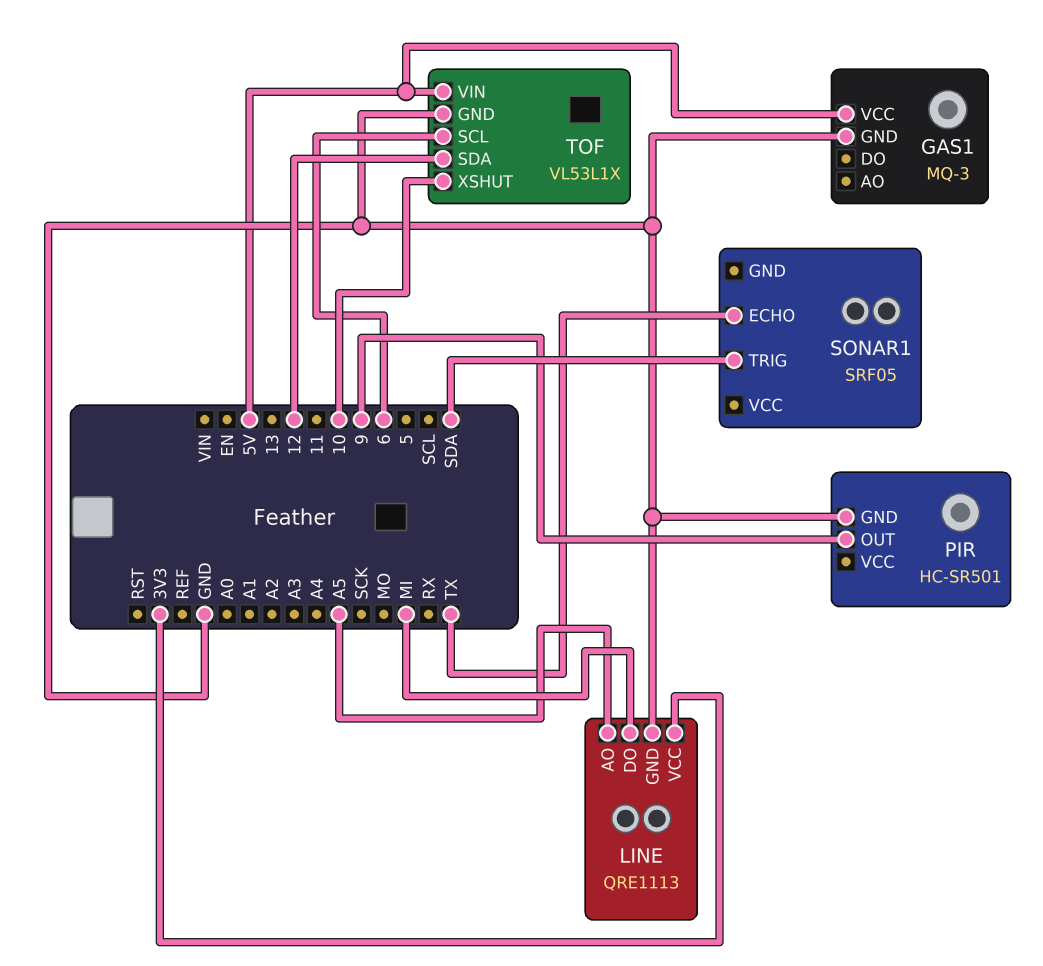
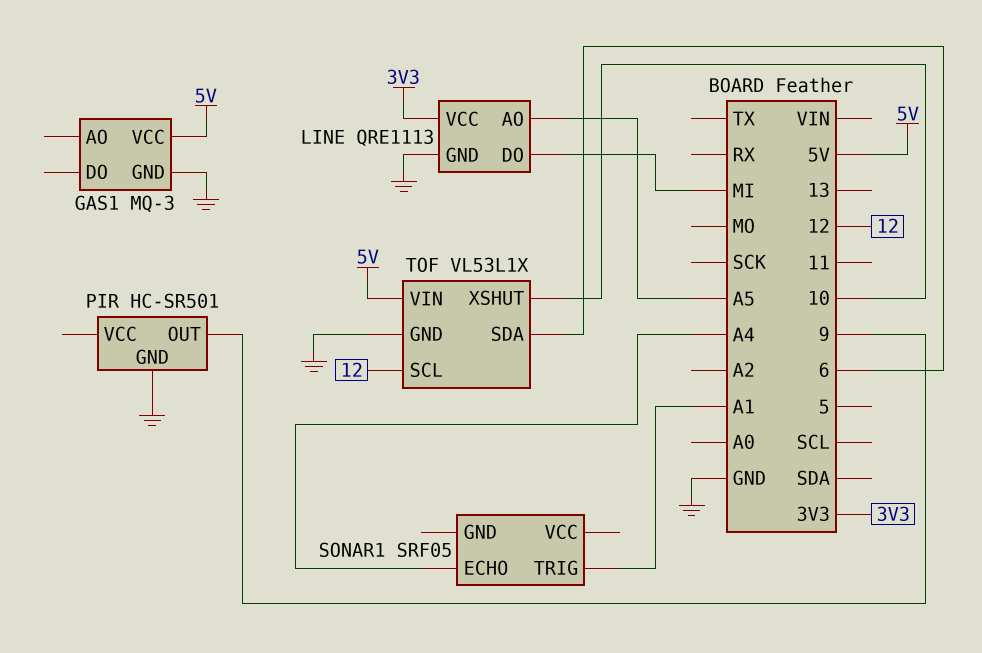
SONAR1 pin ECHO: TX -> A4
SONAR1 pin TRIG: SDA -> A1
TOF pin SCL: 6 -> 12
TOF pin SDA: 12 -> 6

